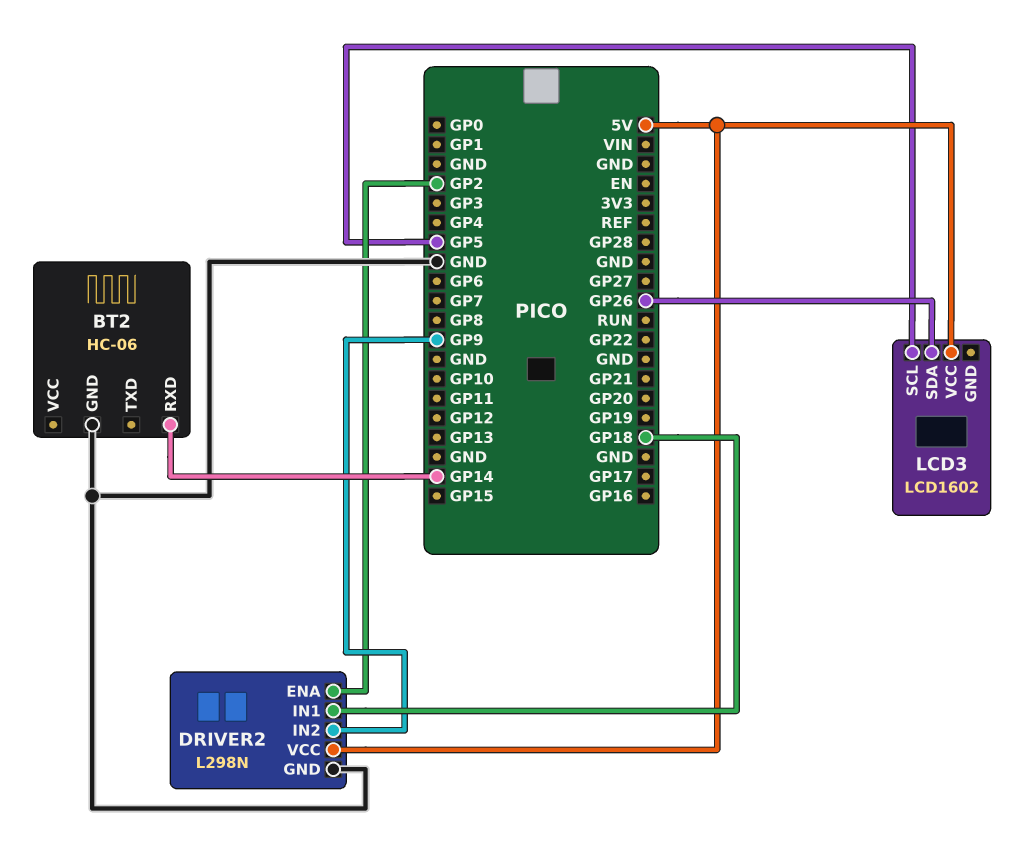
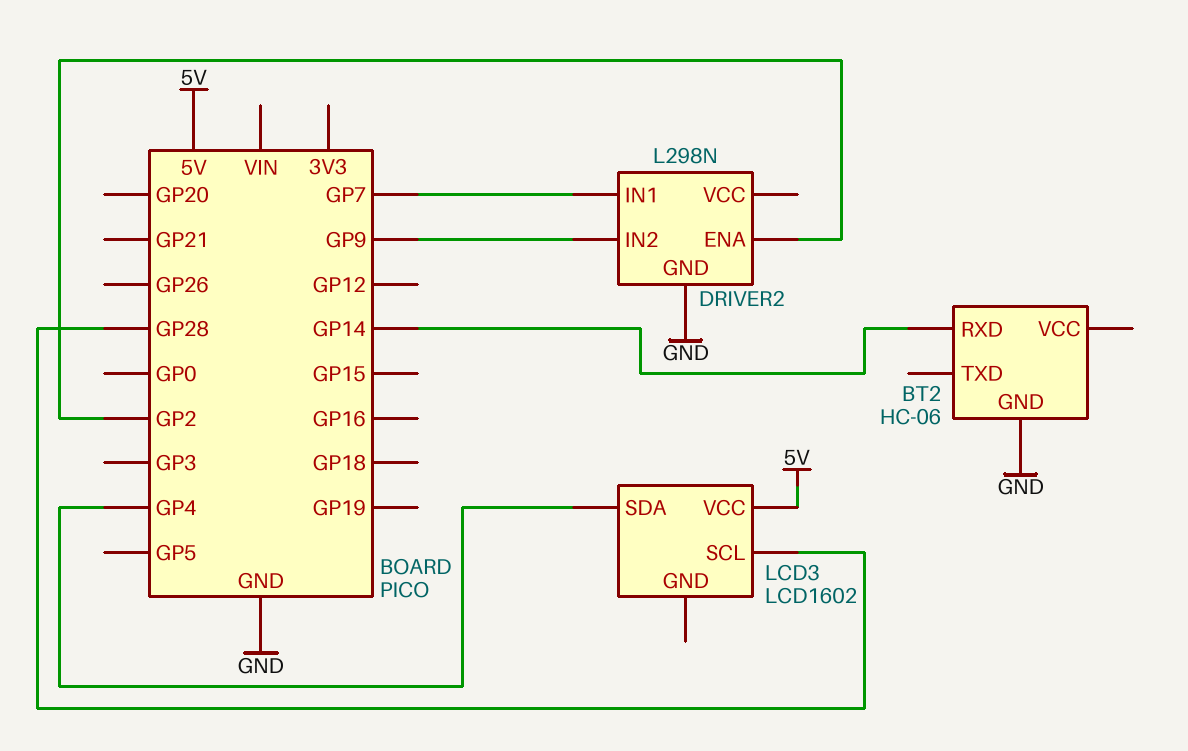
DRIVER2 pin IN1: GP18 -> GP7
DRIVER2 pin VCC: 5V -> none
LCD3 pin SCL: GP5 -> GP28
LCD3 pin SDA: GP26 -> GP4

